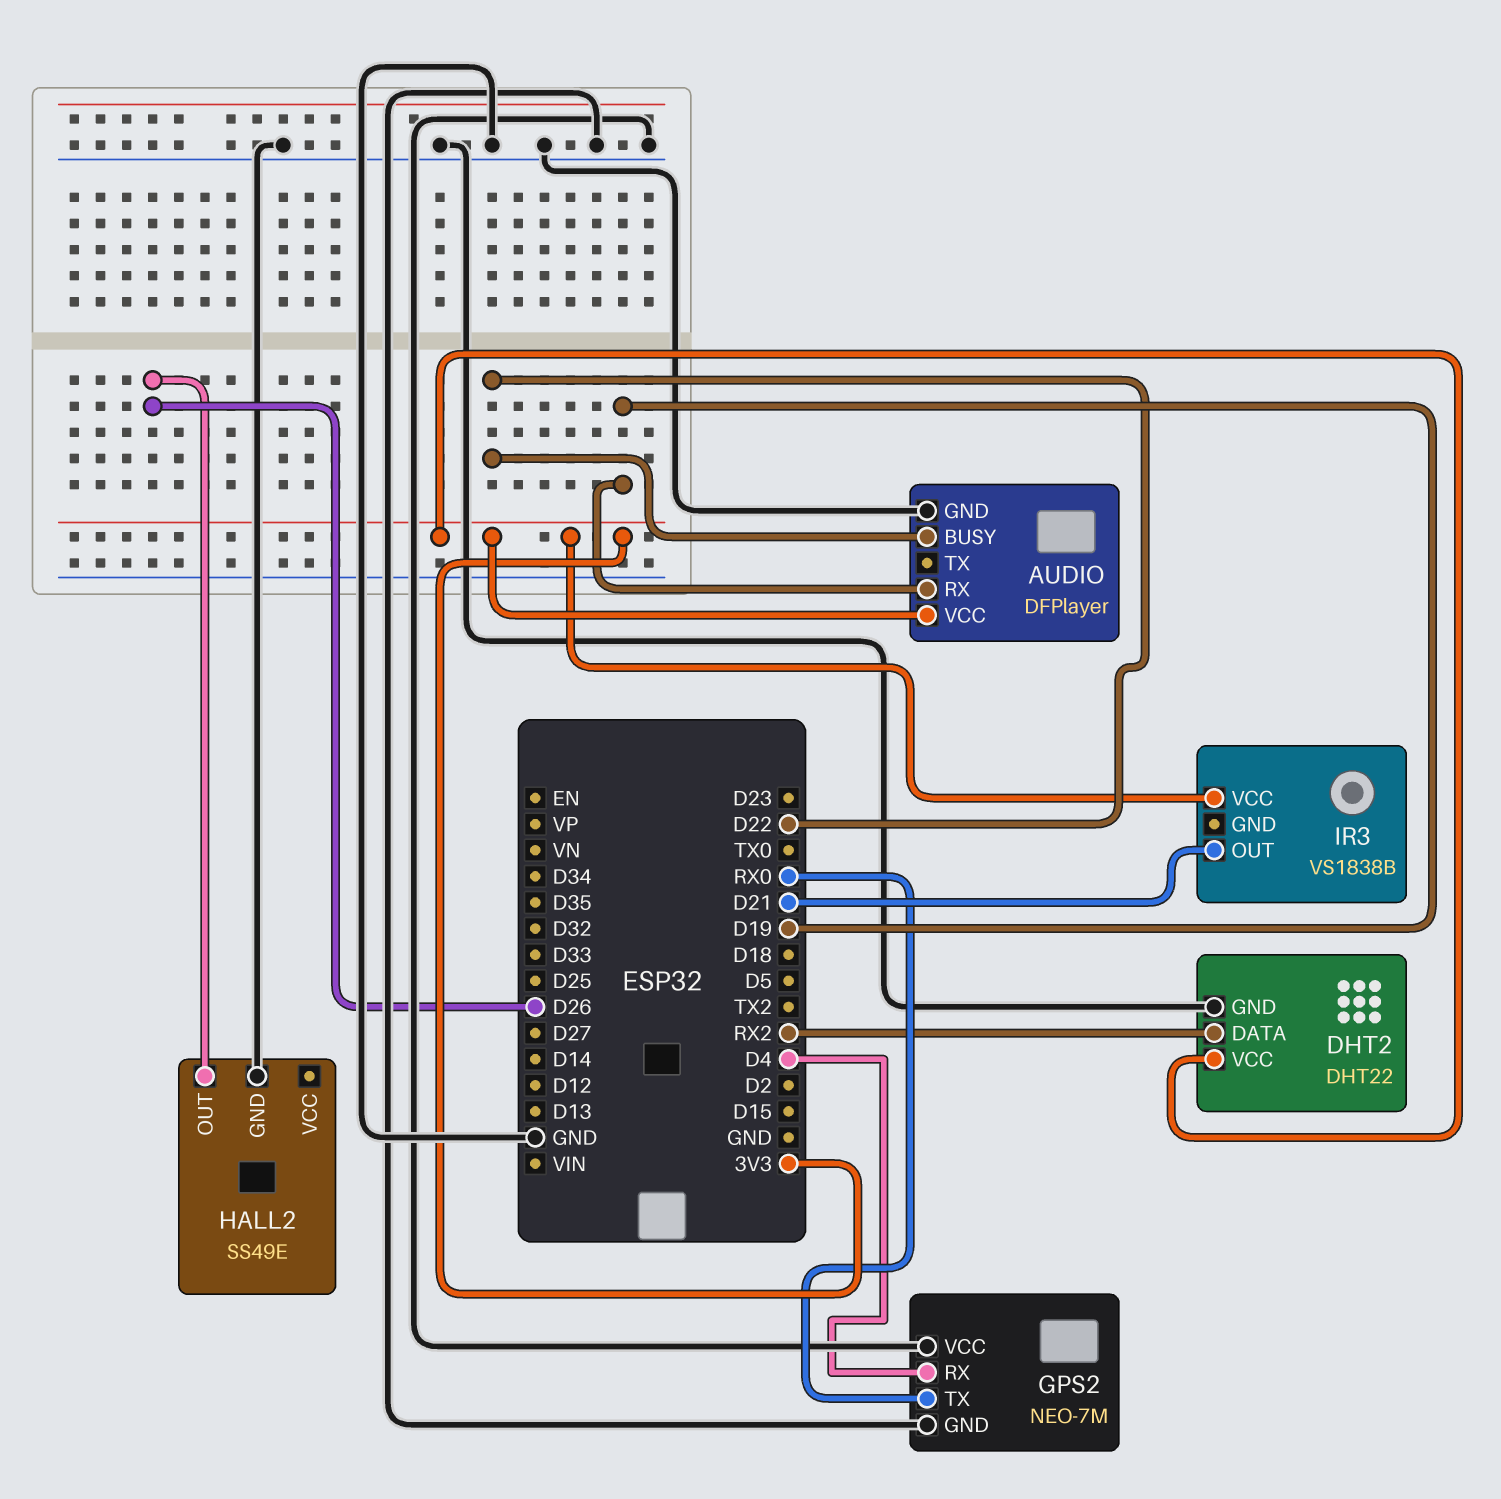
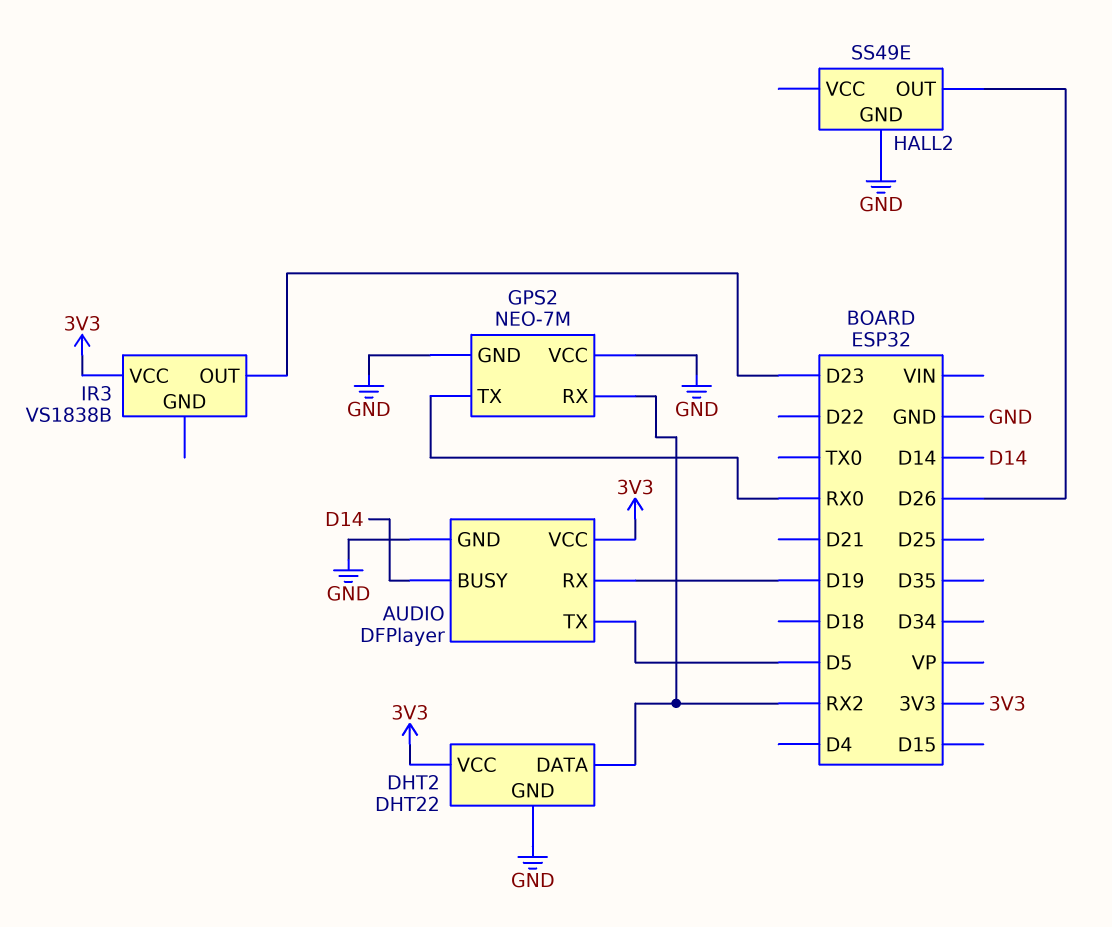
AUDIO pin BUSY: D22 -> D14
AUDIO pin TX: none -> D5
GPS2 pin RX: D4 -> RX2
IR3 pin OUT: D21 -> D23

